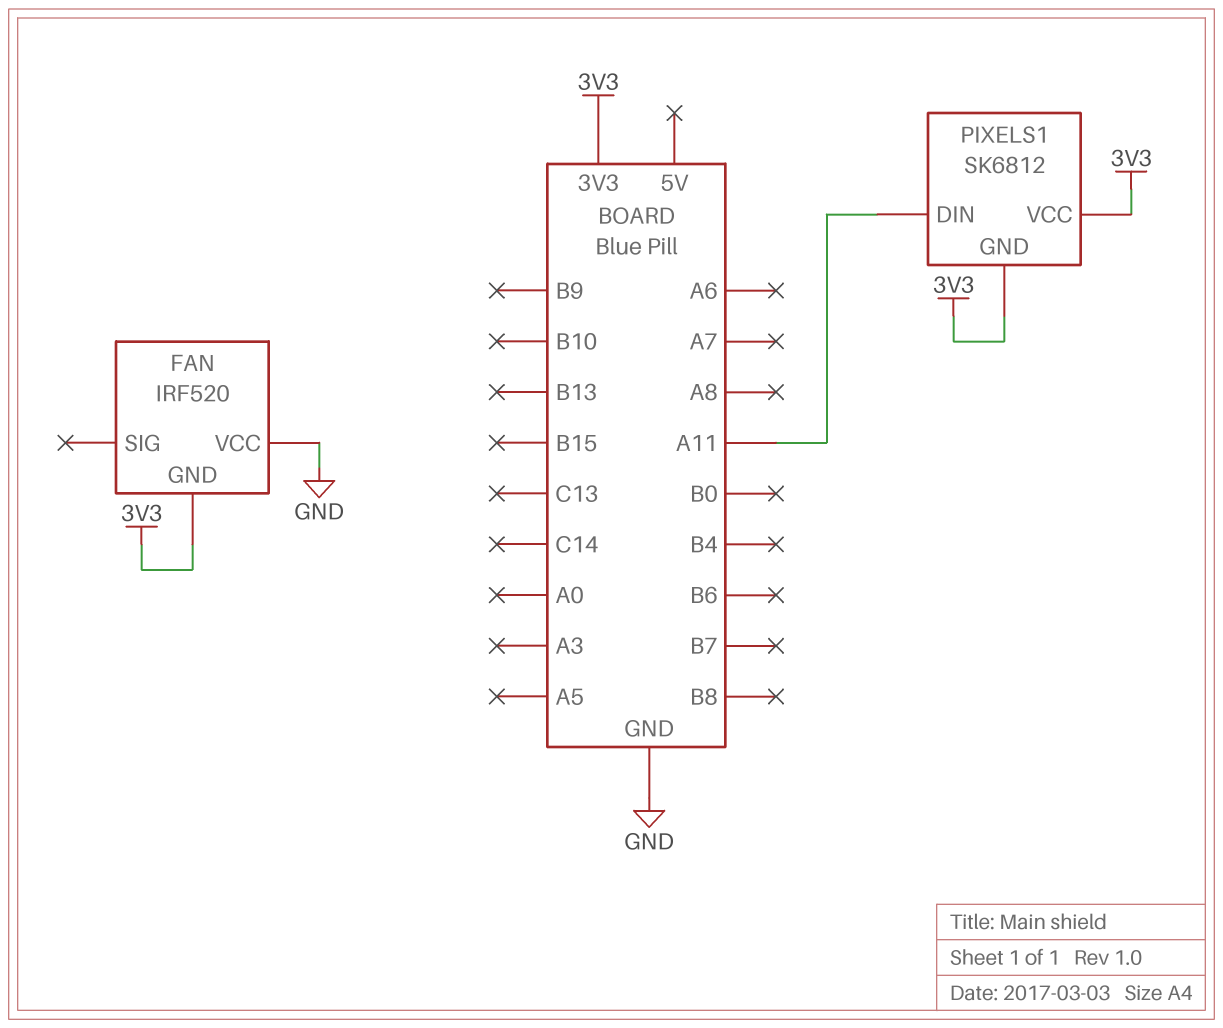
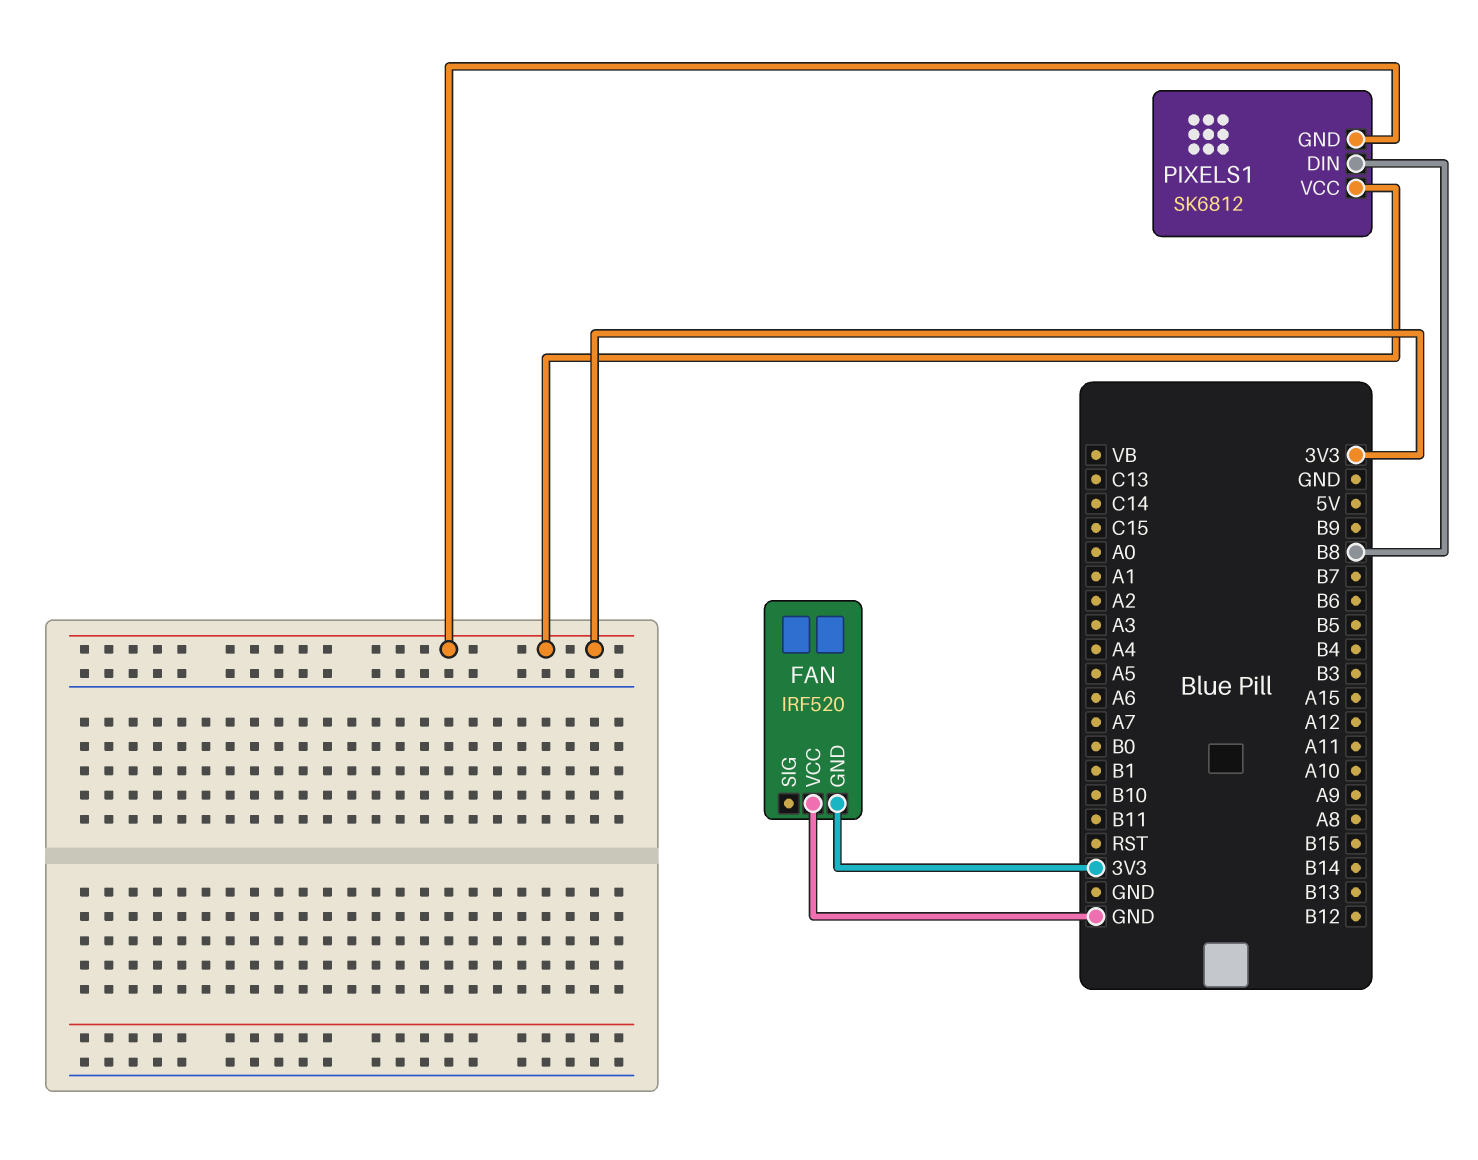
PIXELS1 pin DIN: A11 -> B8

